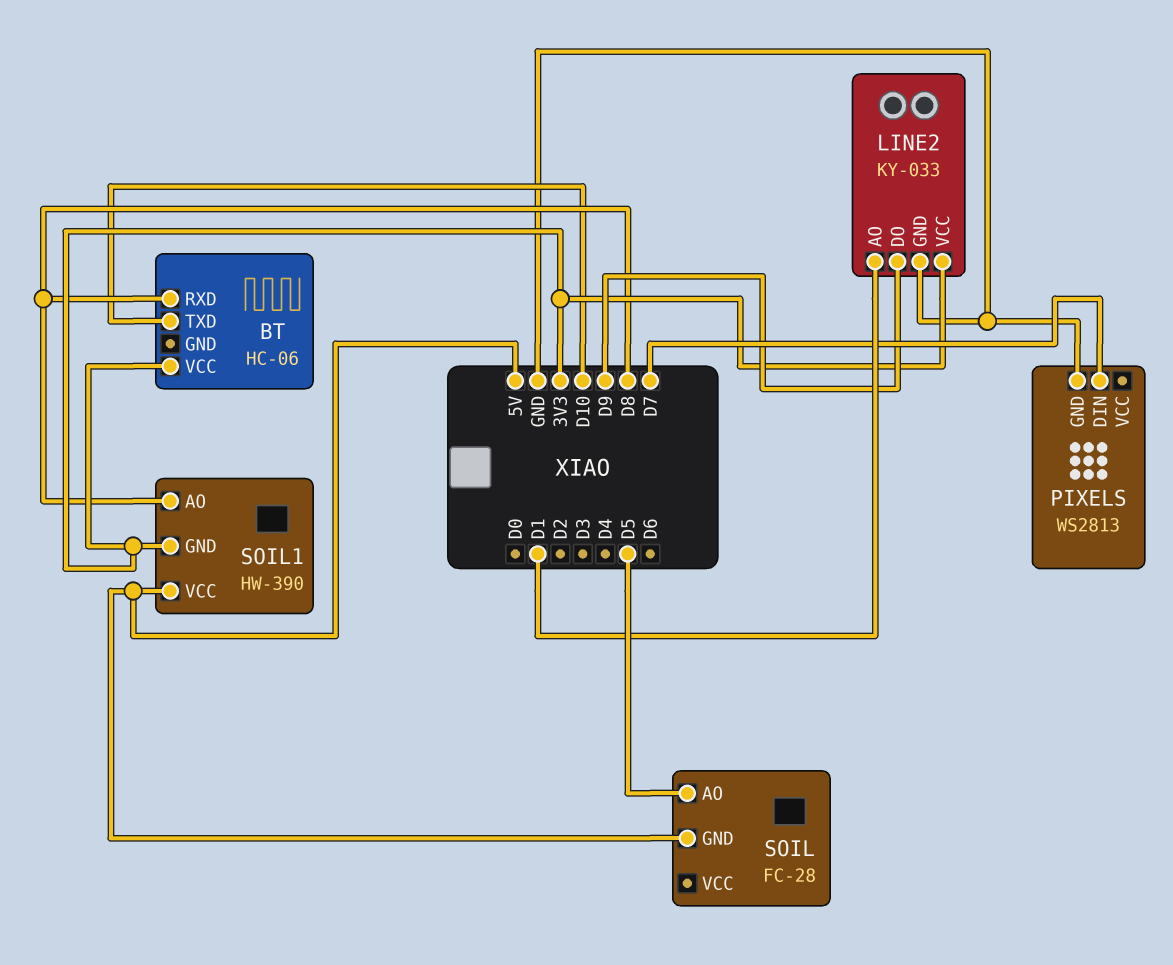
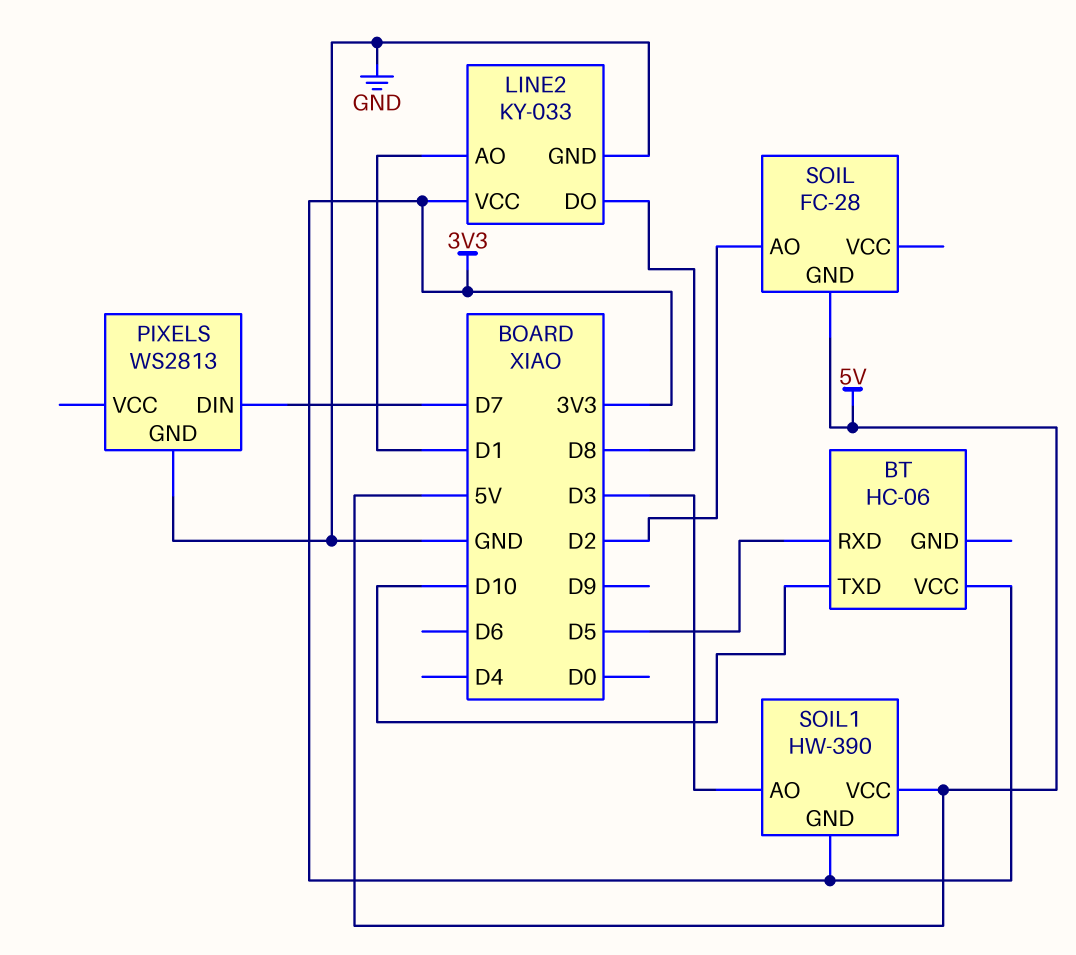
BT pin RXD: D8 -> D5
LINE2 pin DO: D9 -> D8
SOIL pin AO: D5 -> D2
SOIL1 pin AO: D8 -> D3

